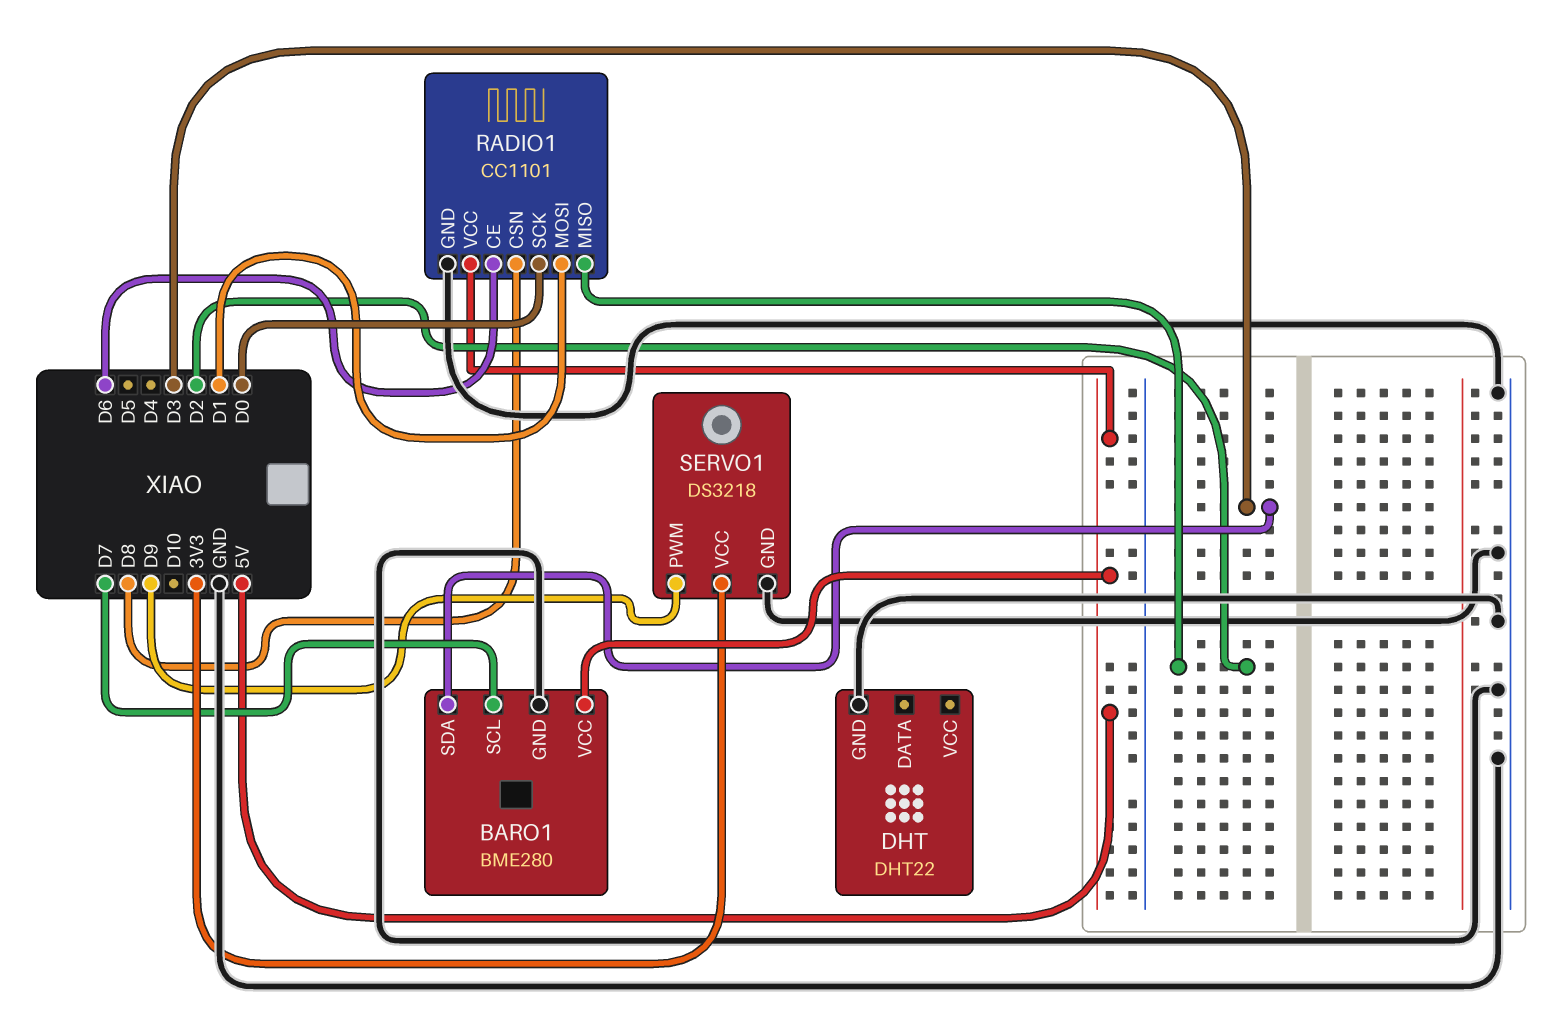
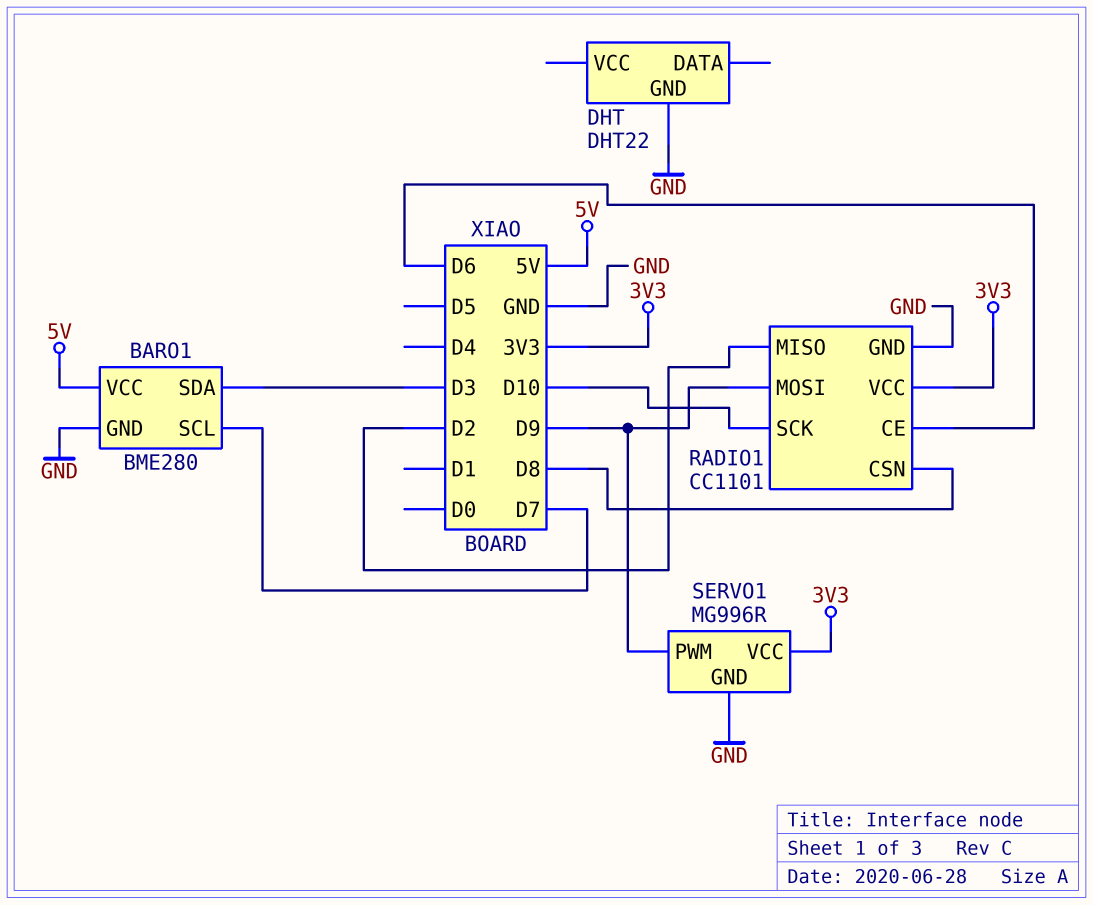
RADIO1 pin MOSI: D1 -> D9
RADIO1 pin SCK: D0 -> D10
RADIO1 pin VCC: 5V -> 3V3
SERVO1: DS3218 -> MG996R

